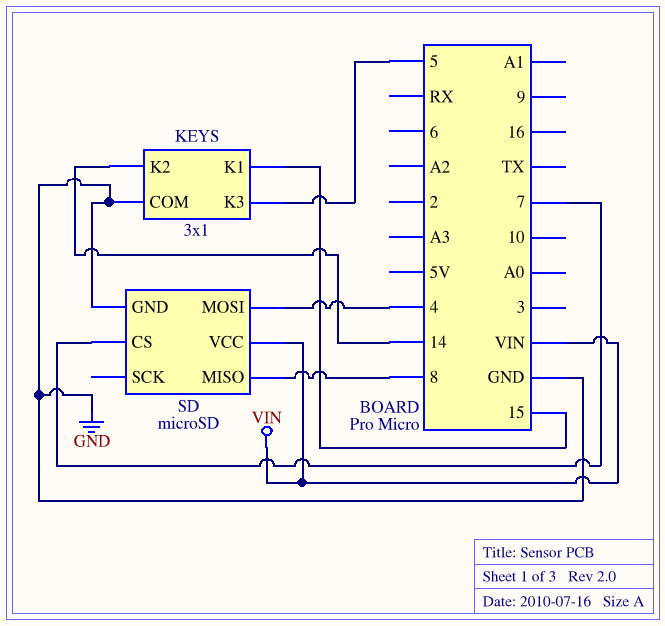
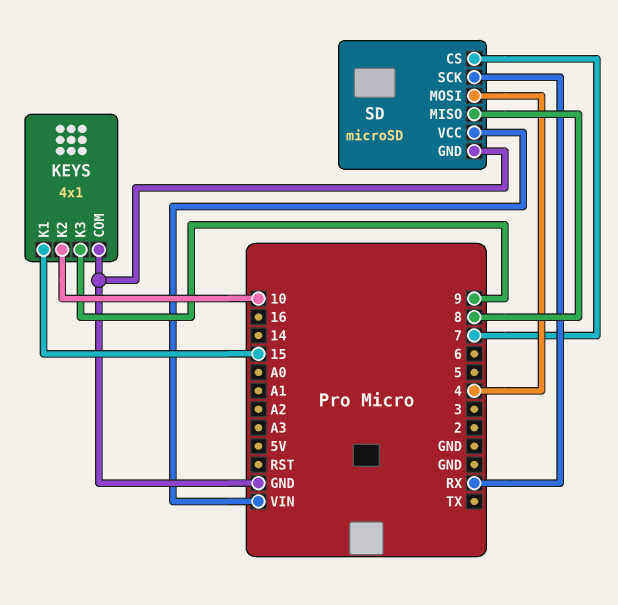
KEYS: 3x1 -> 4x1
KEYS pin K2: 14 -> 10
KEYS pin K3: 5 -> 9
SD pin SCK: none -> RX

